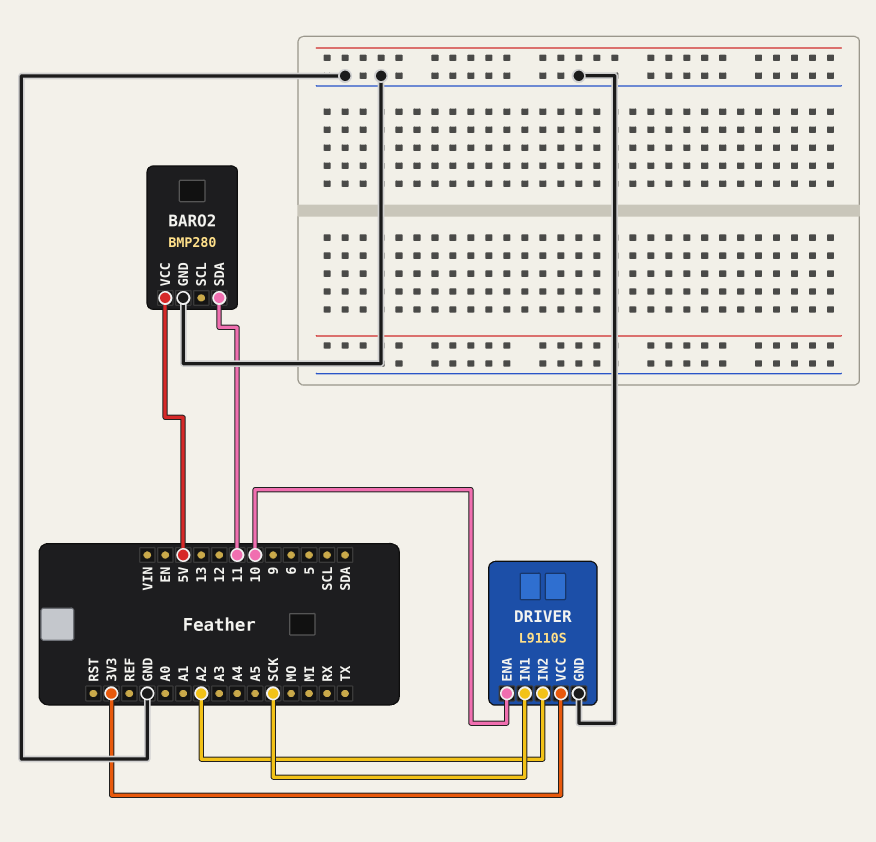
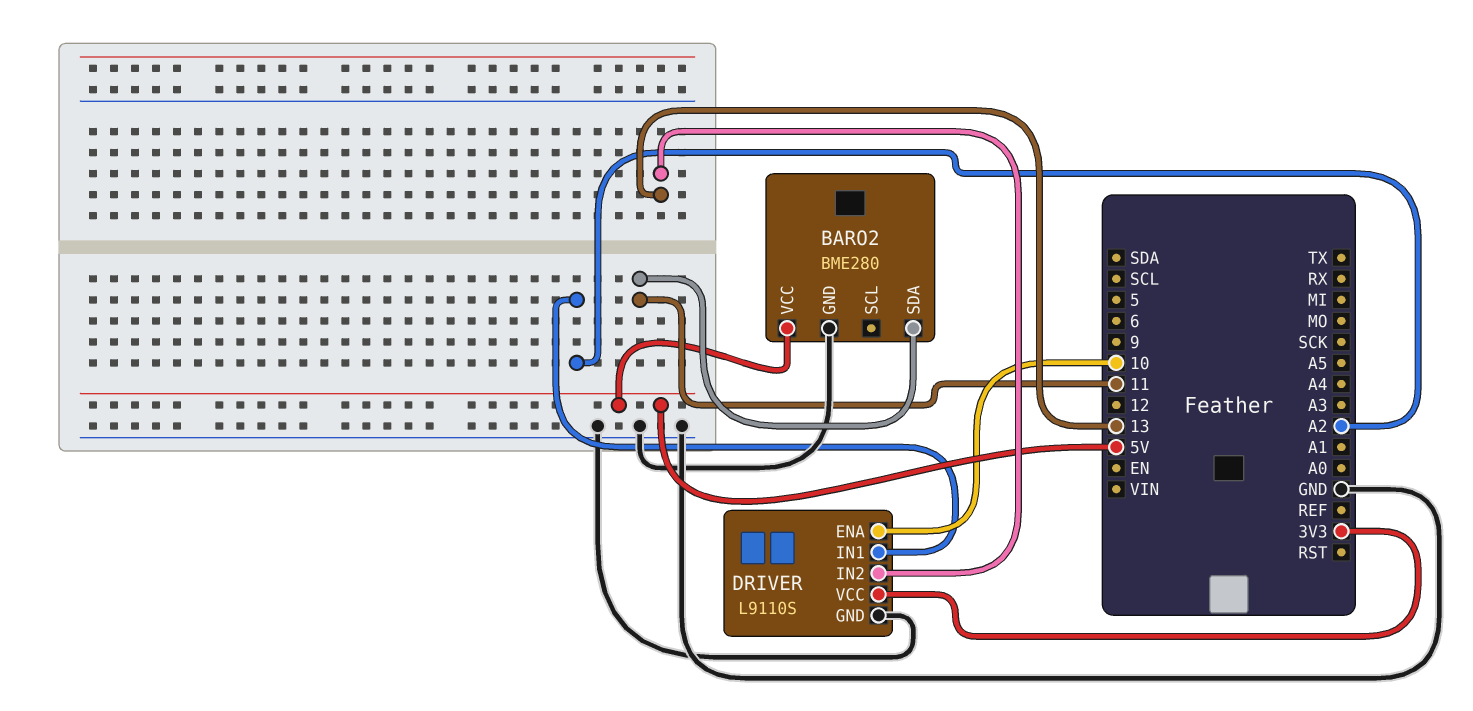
BARO2: BMP280 -> BME280
DRIVER pin IN1: SCK -> A2
DRIVER pin IN2: A2 -> 13

